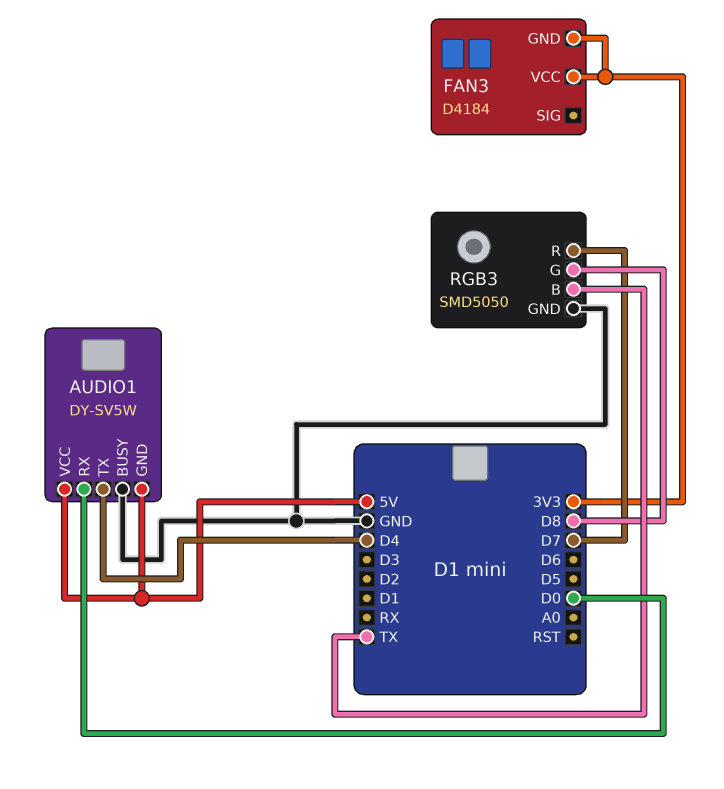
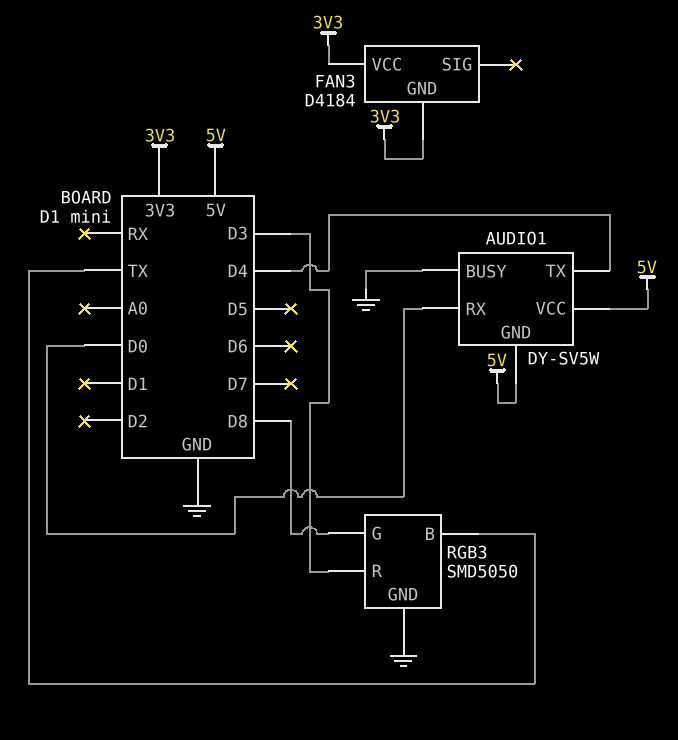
RGB3 pin R: D7 -> D3

